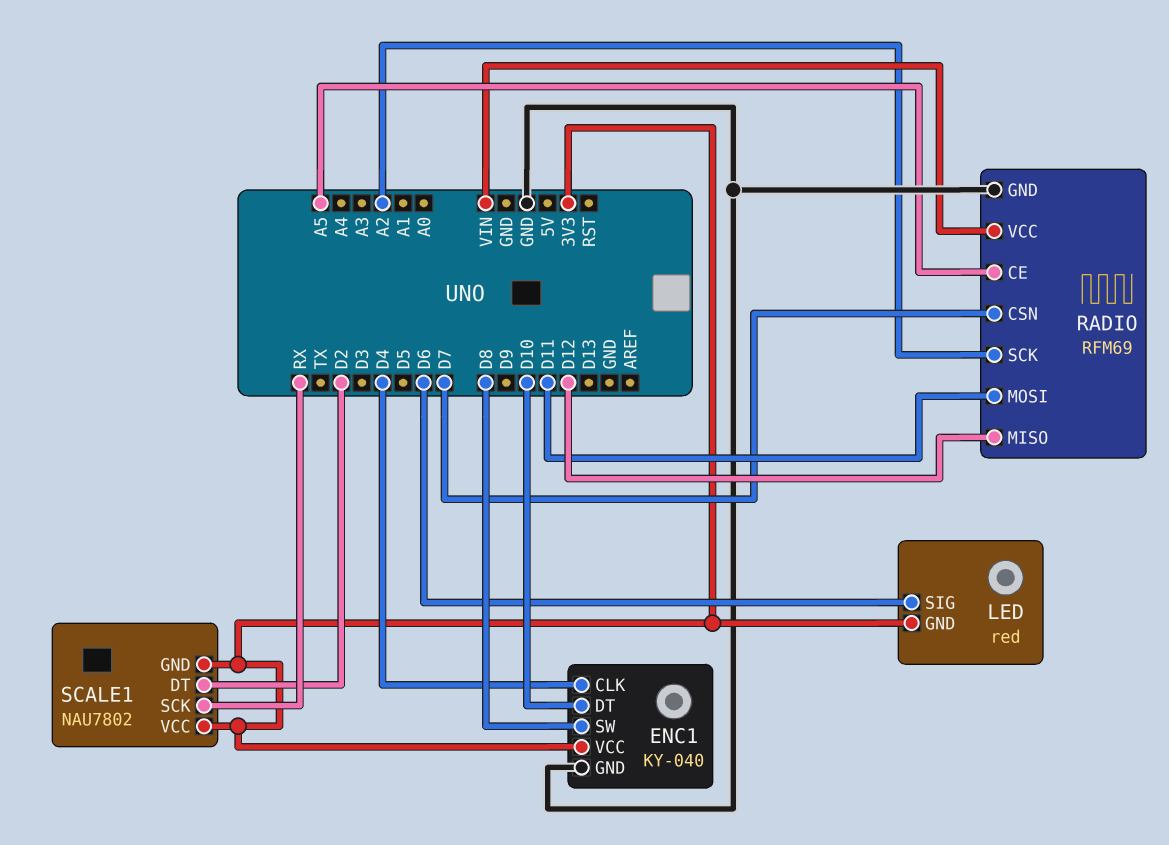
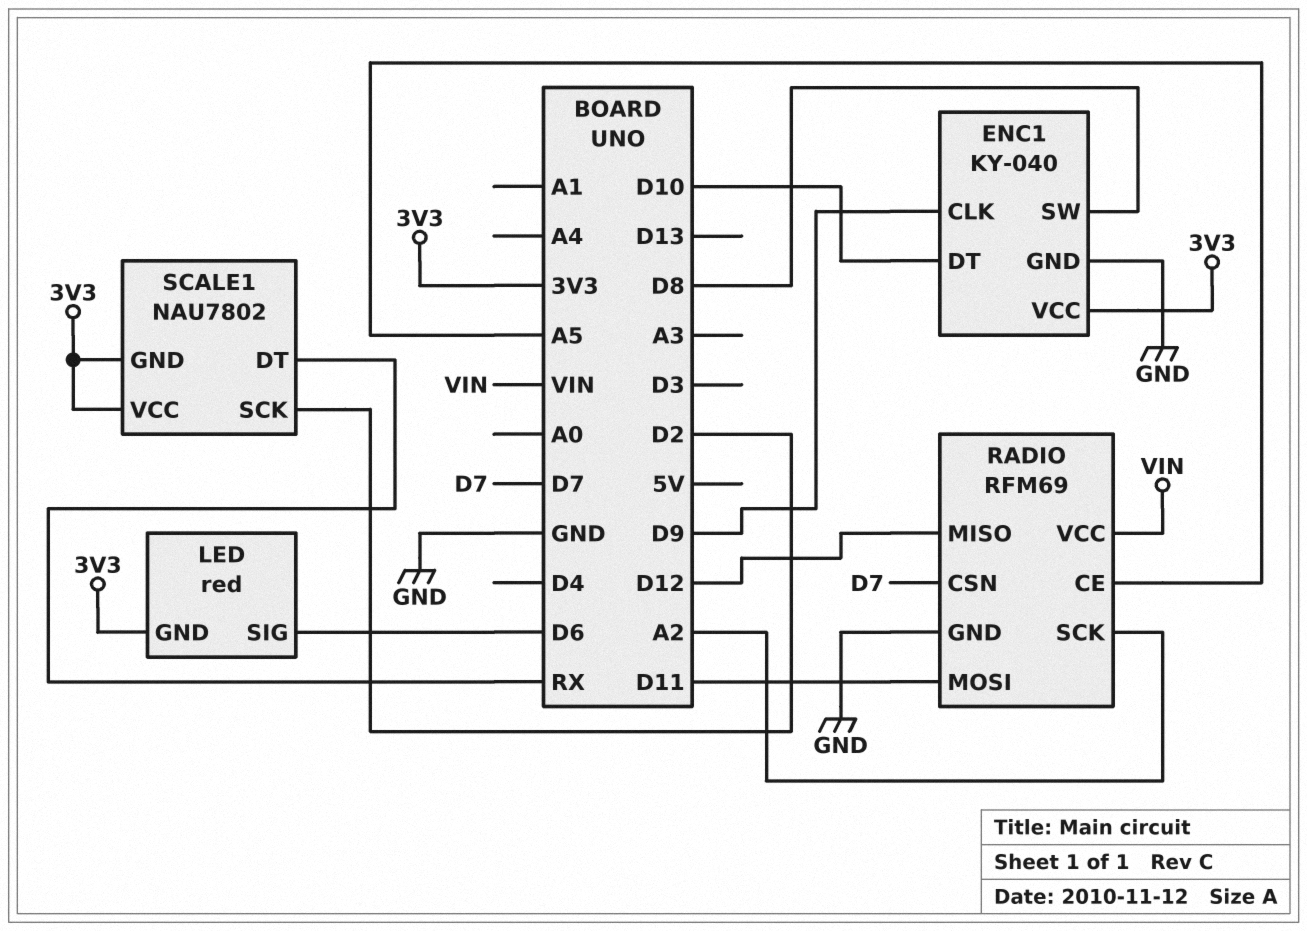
ENC1 pin CLK: D4 -> D9
SCALE1 pin DT: D2 -> RX
SCALE1 pin SCK: RX -> D2

